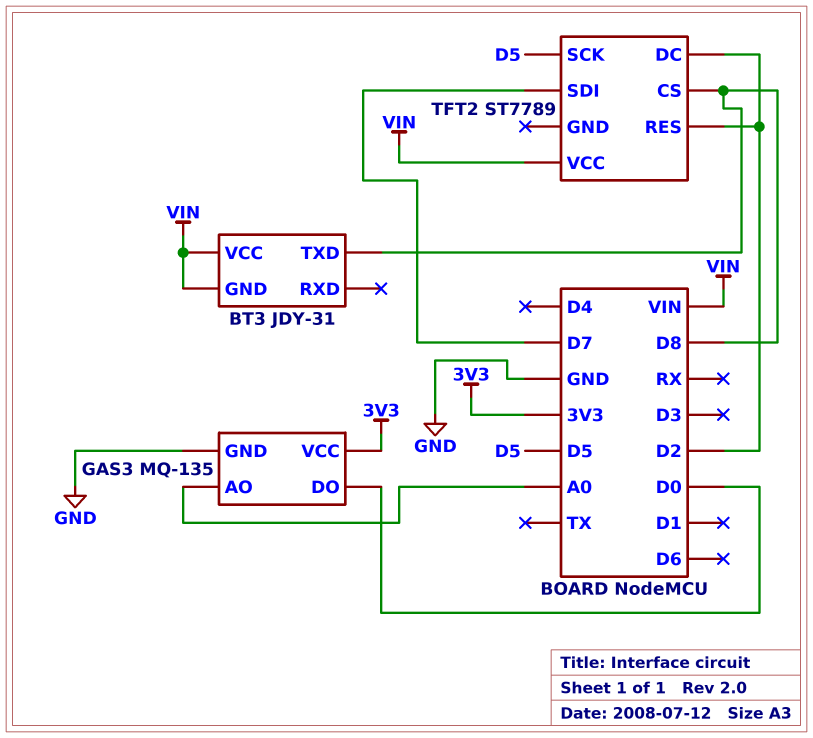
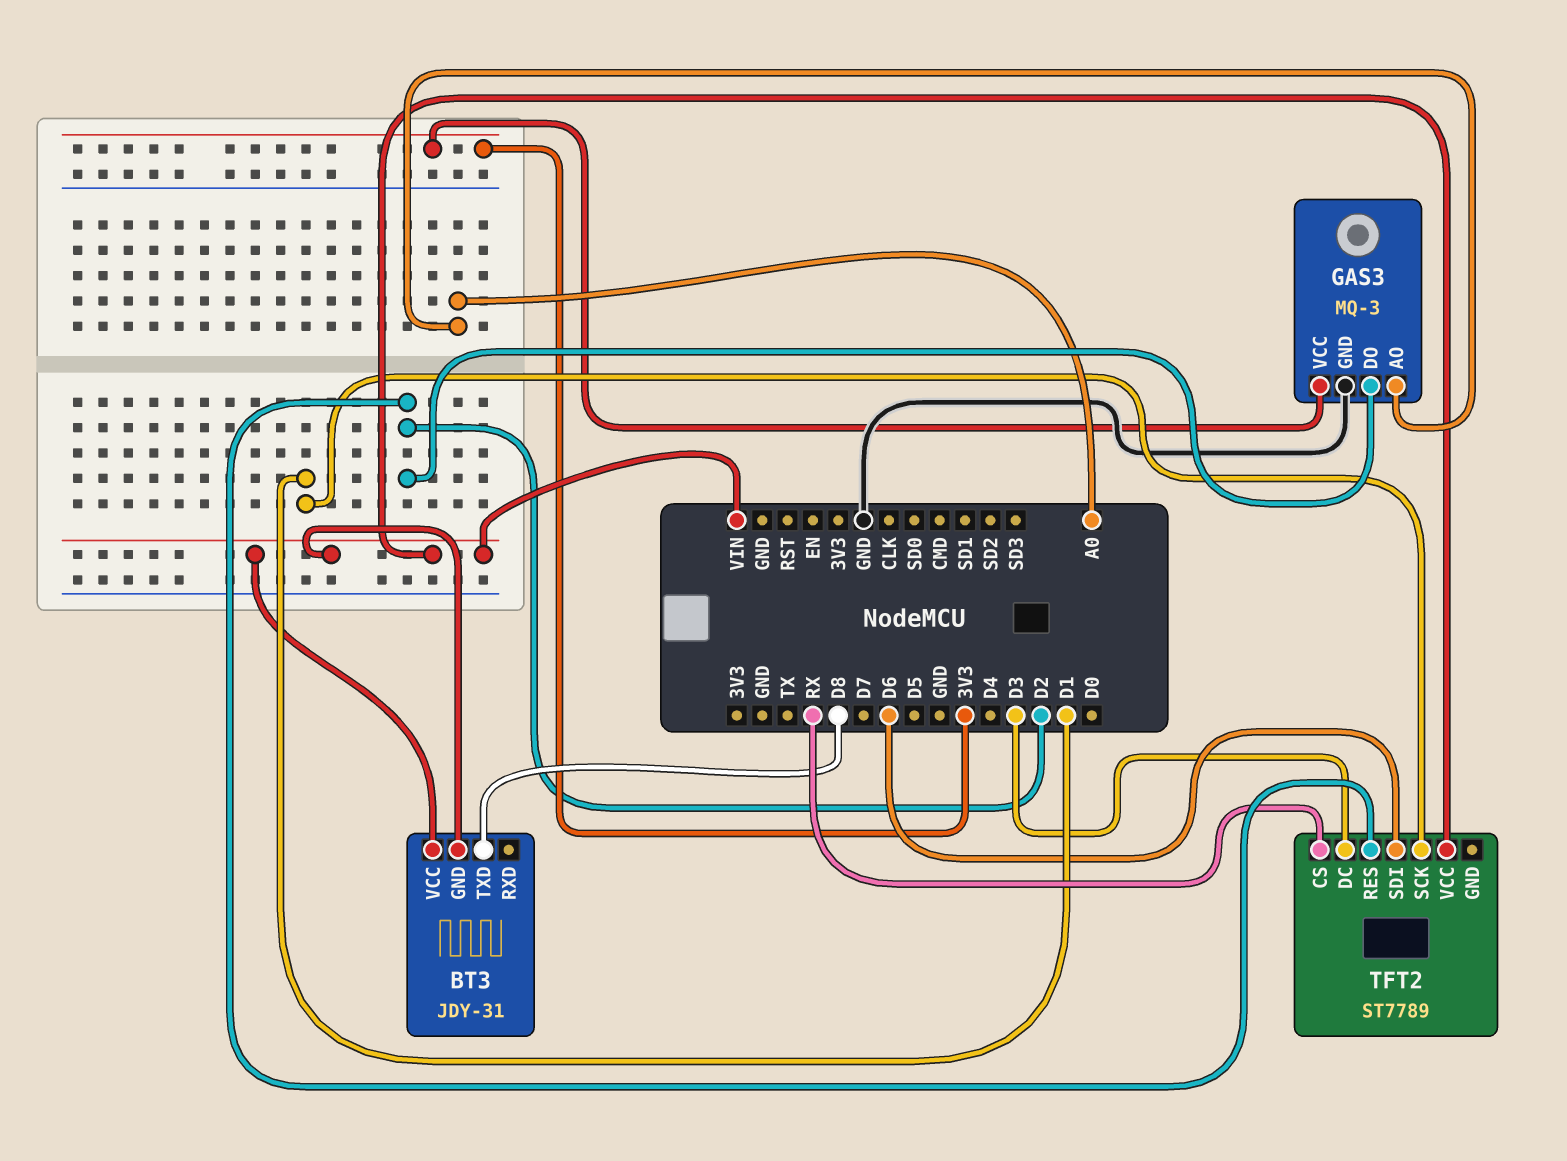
GAS3: MQ-135 -> MQ-3
GAS3 pin DO: D0 -> D2
TFT2 pin CS: D8 -> RX
TFT2 pin DC: D2 -> D3
TFT2 pin SCK: D5 -> D1
TFT2 pin SDI: D7 -> D6

